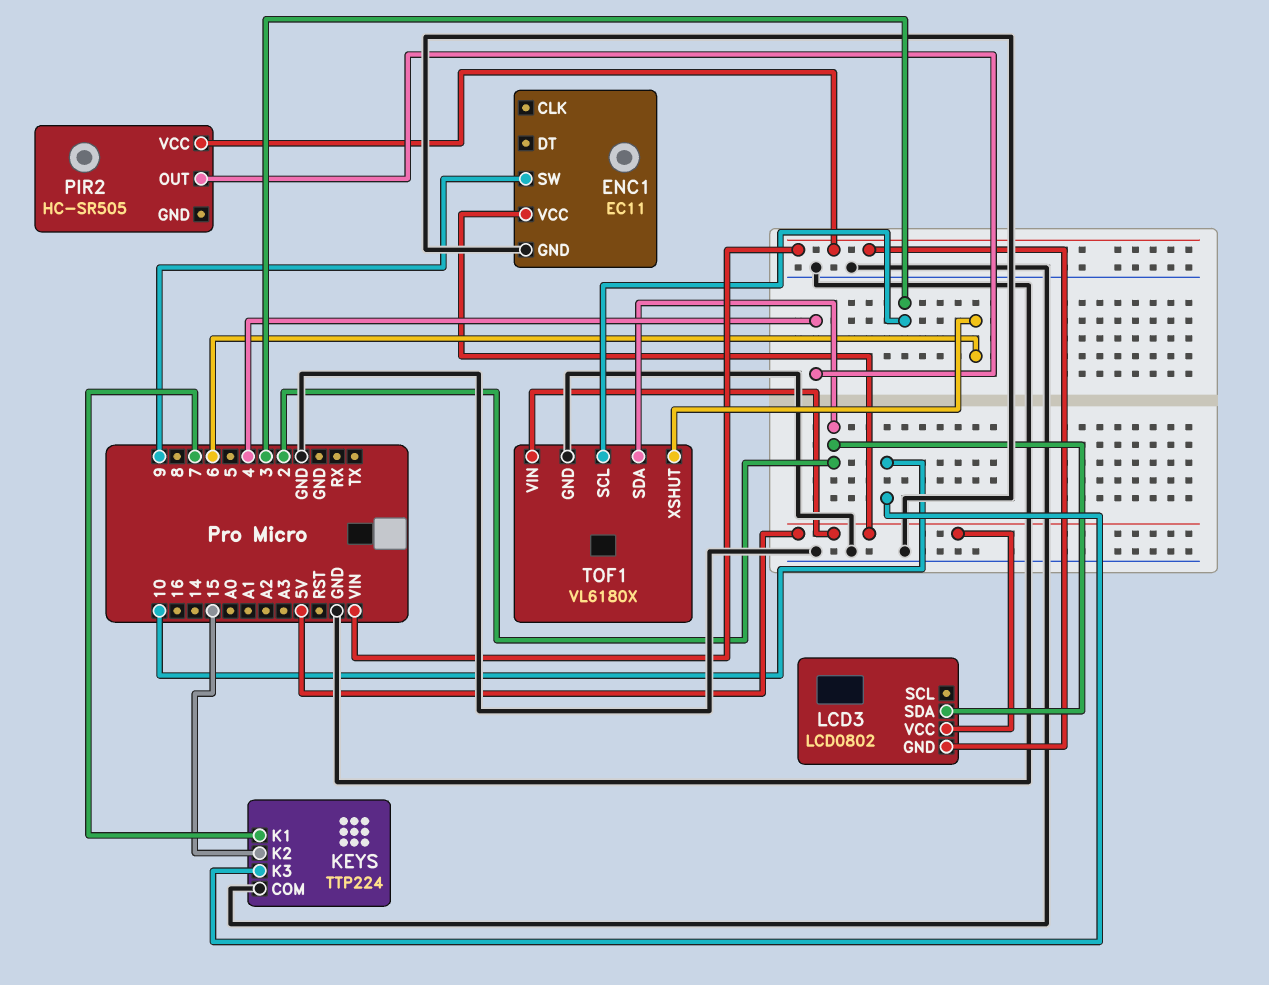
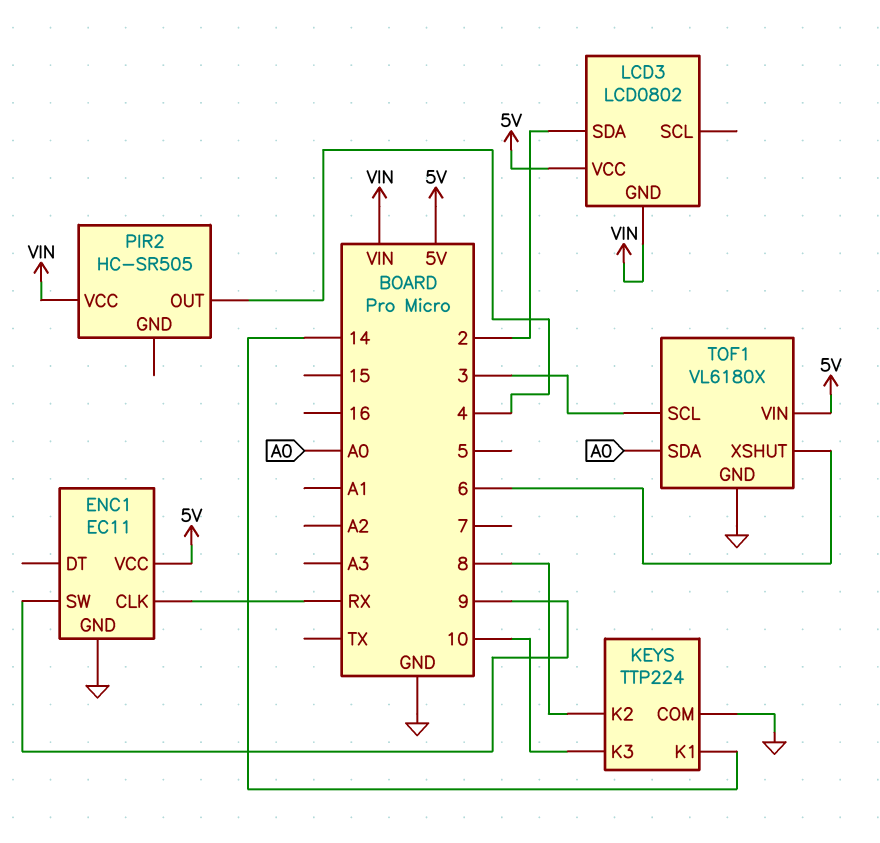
ENC1 pin CLK: none -> RX
KEYS pin K1: 7 -> 14
KEYS pin K2: 15 -> 8
TOF1 pin SDA: 2 -> A0

